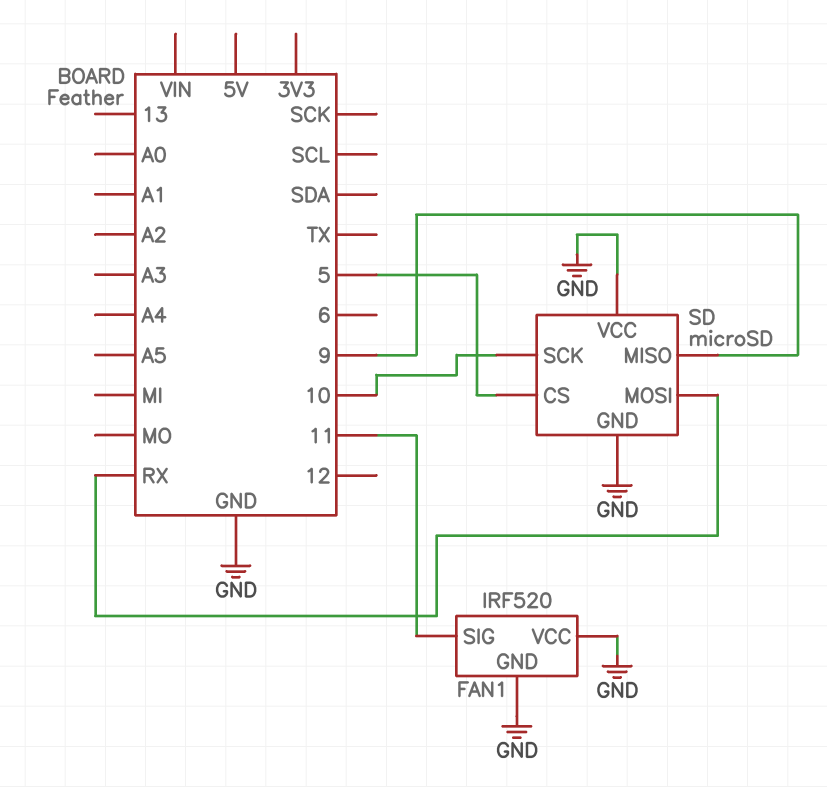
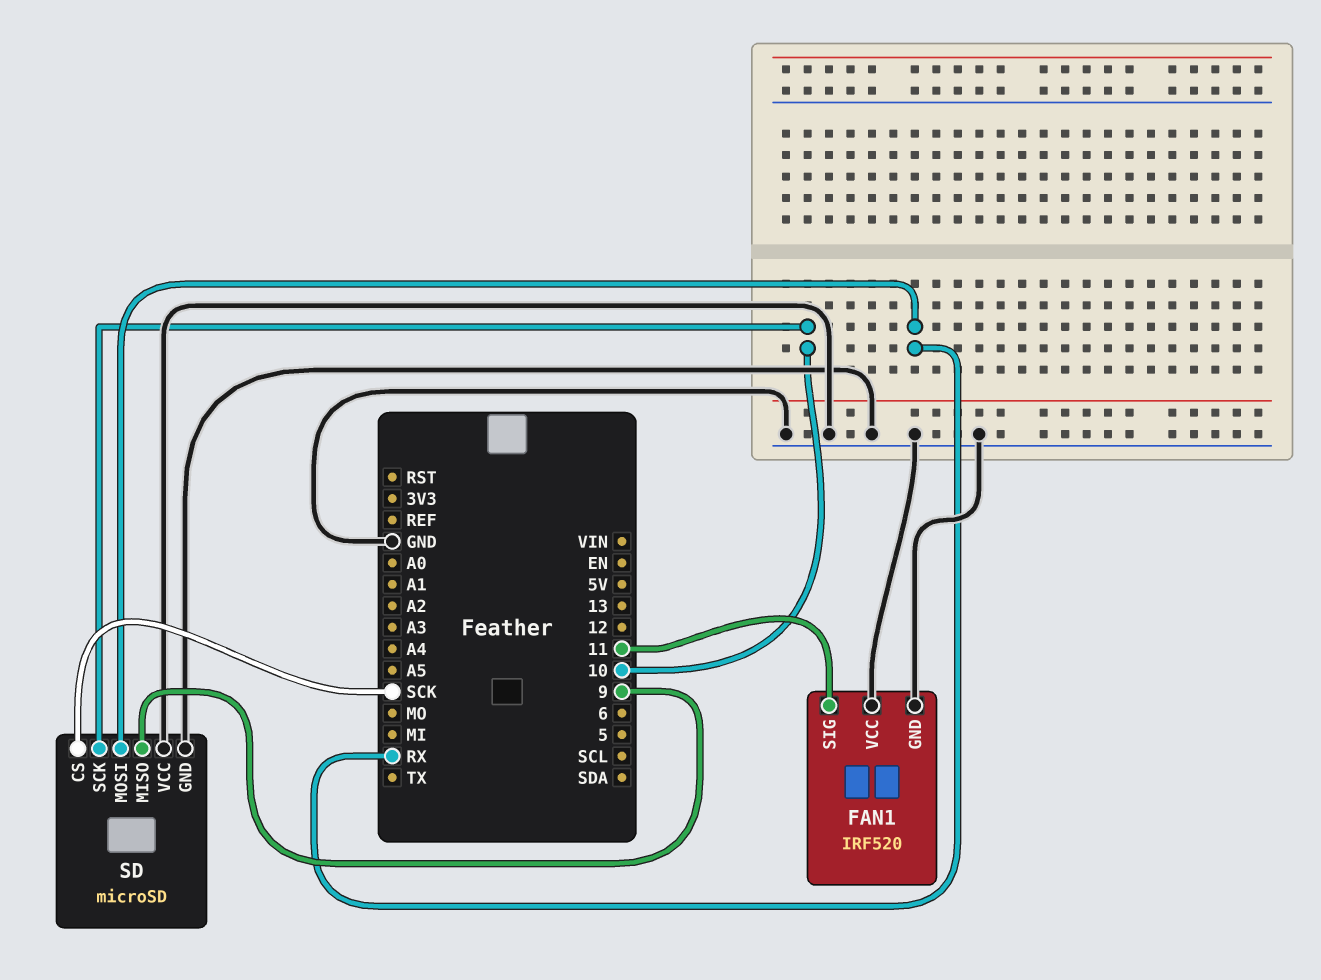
SD pin CS: 5 -> SCK

